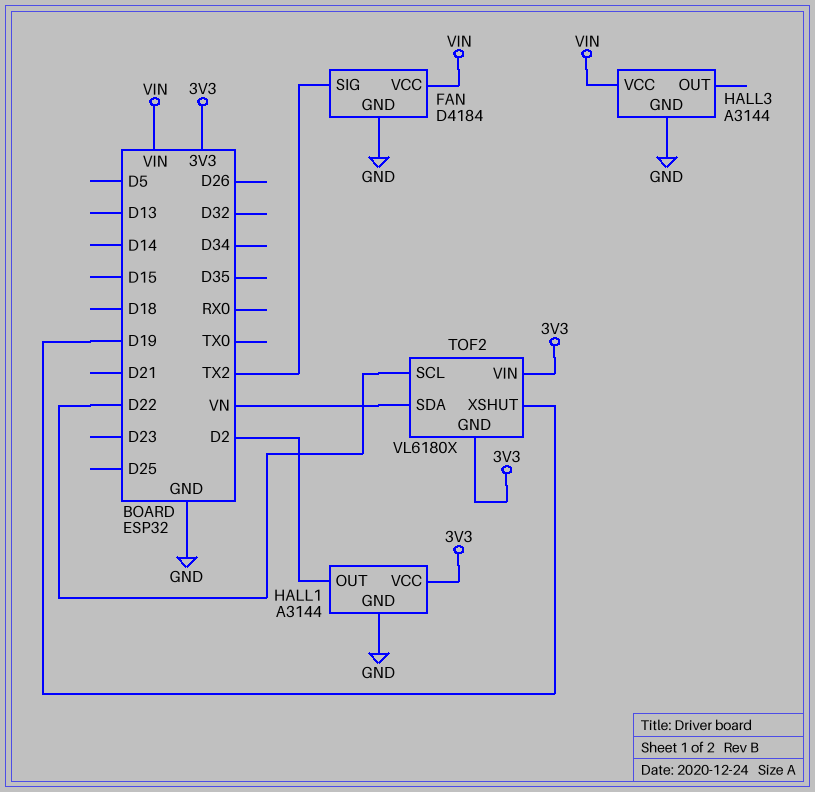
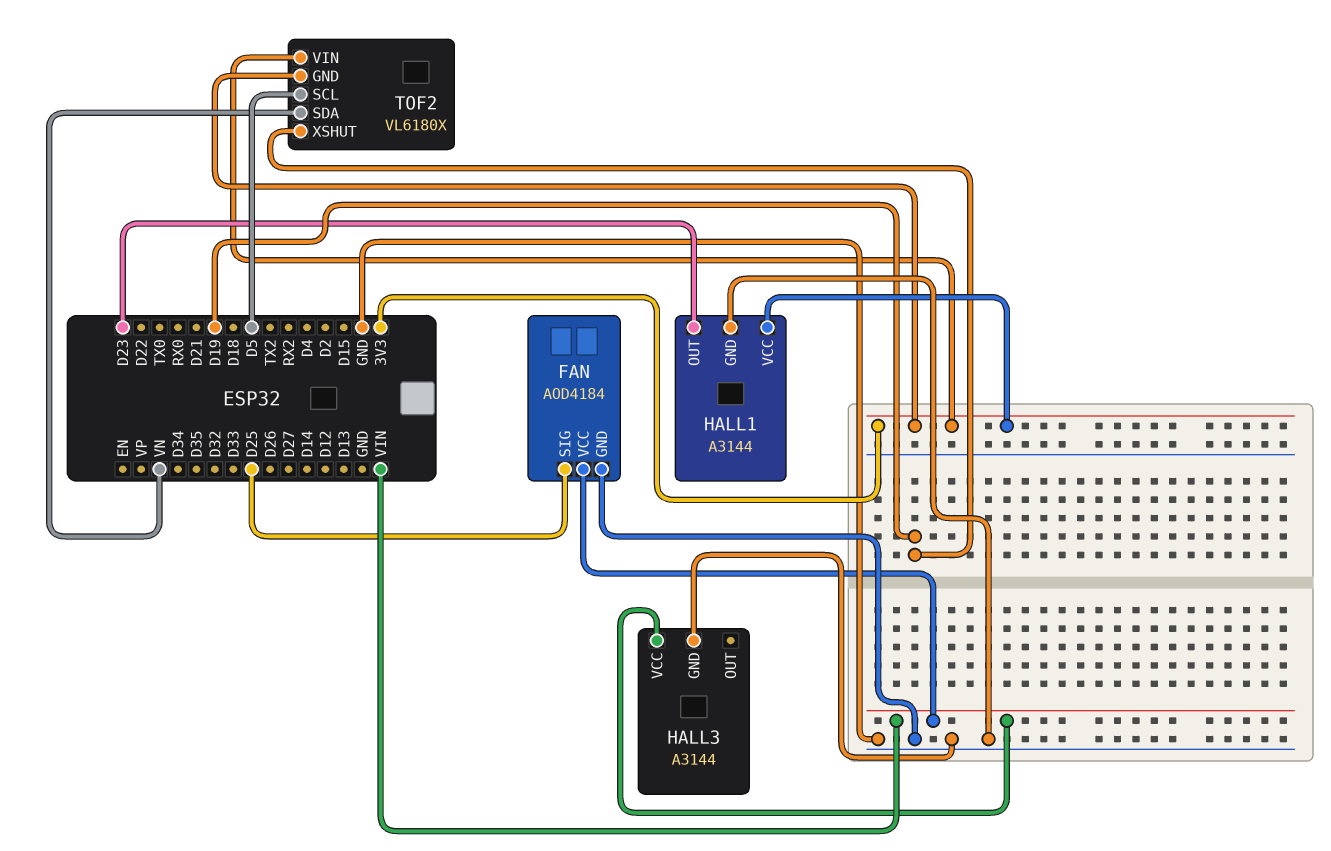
FAN: D4184 -> AOD4184
FAN pin SIG: TX2 -> D25
HALL1 pin OUT: D2 -> D23
TOF2 pin SCL: D22 -> D5

